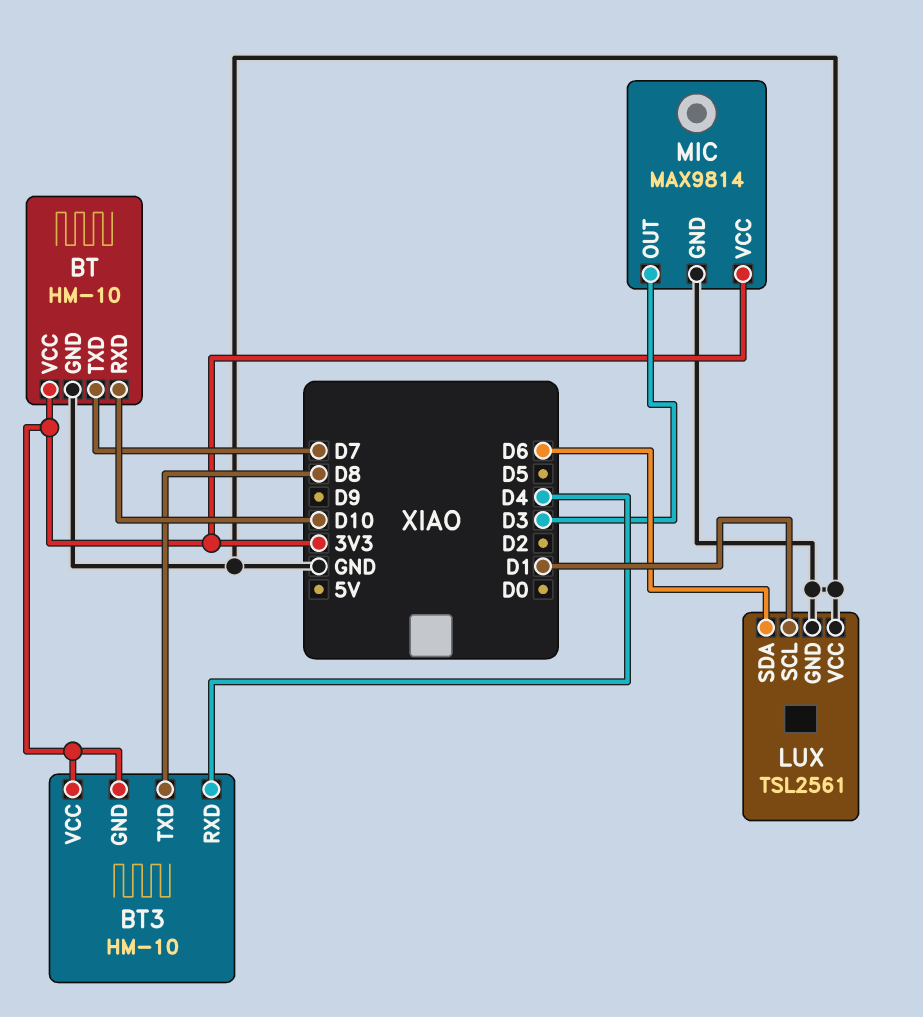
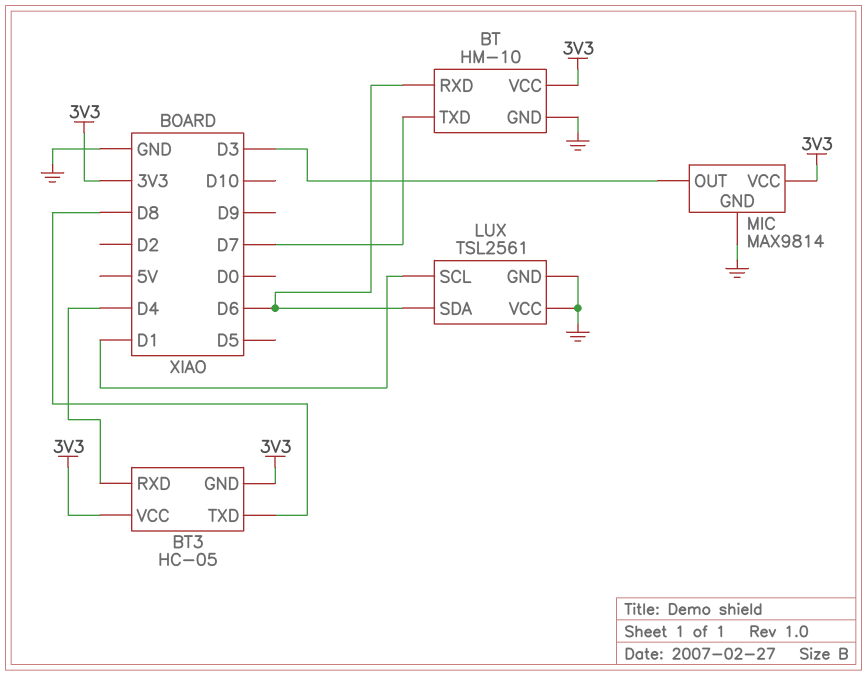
BT pin RXD: D10 -> D6
BT3: HM-10 -> HC-05

